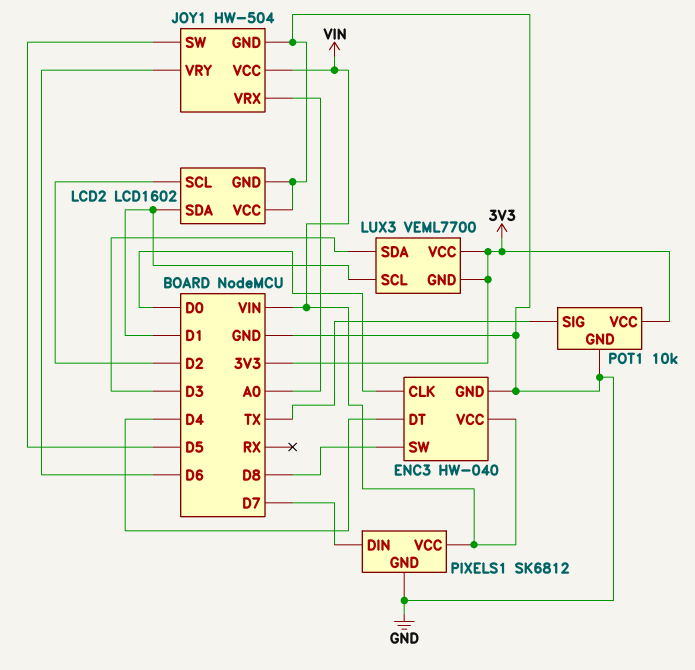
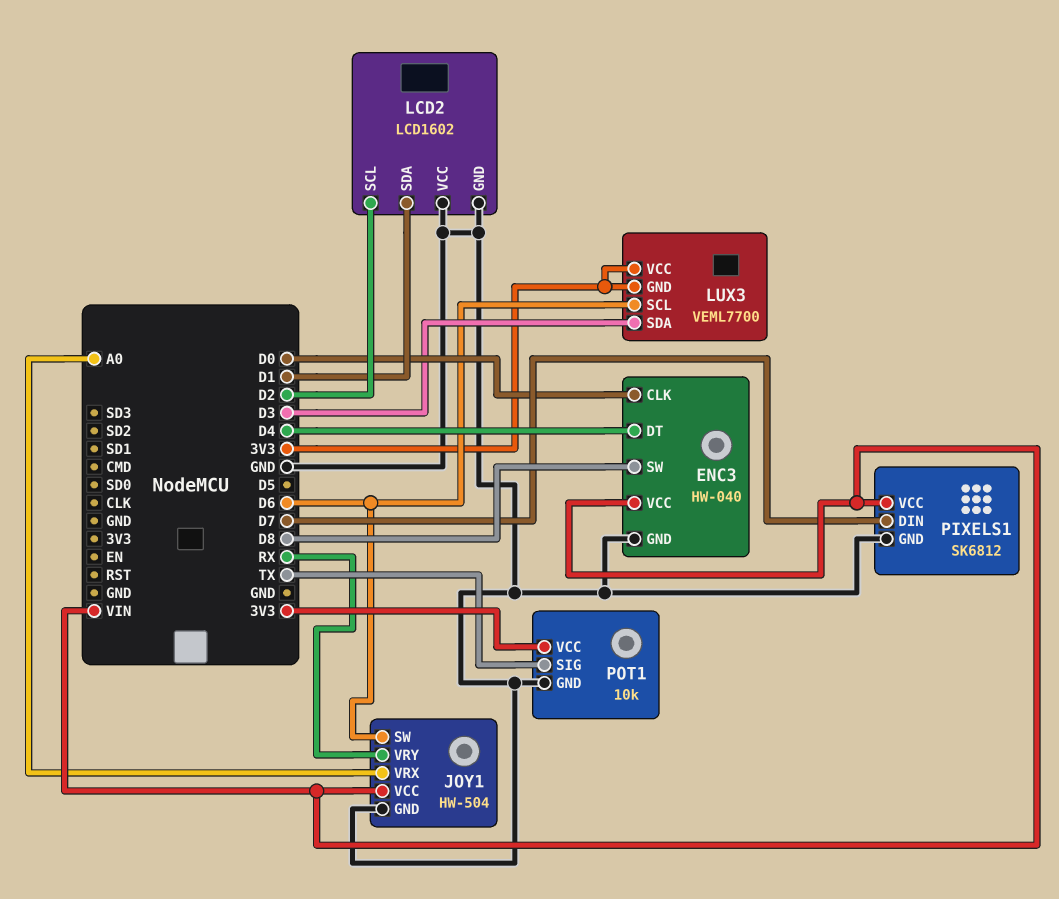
JOY1 pin SW: D5 -> D6
JOY1 pin VRY: D6 -> RX
LUX3 pin SCL: D1 -> D6

